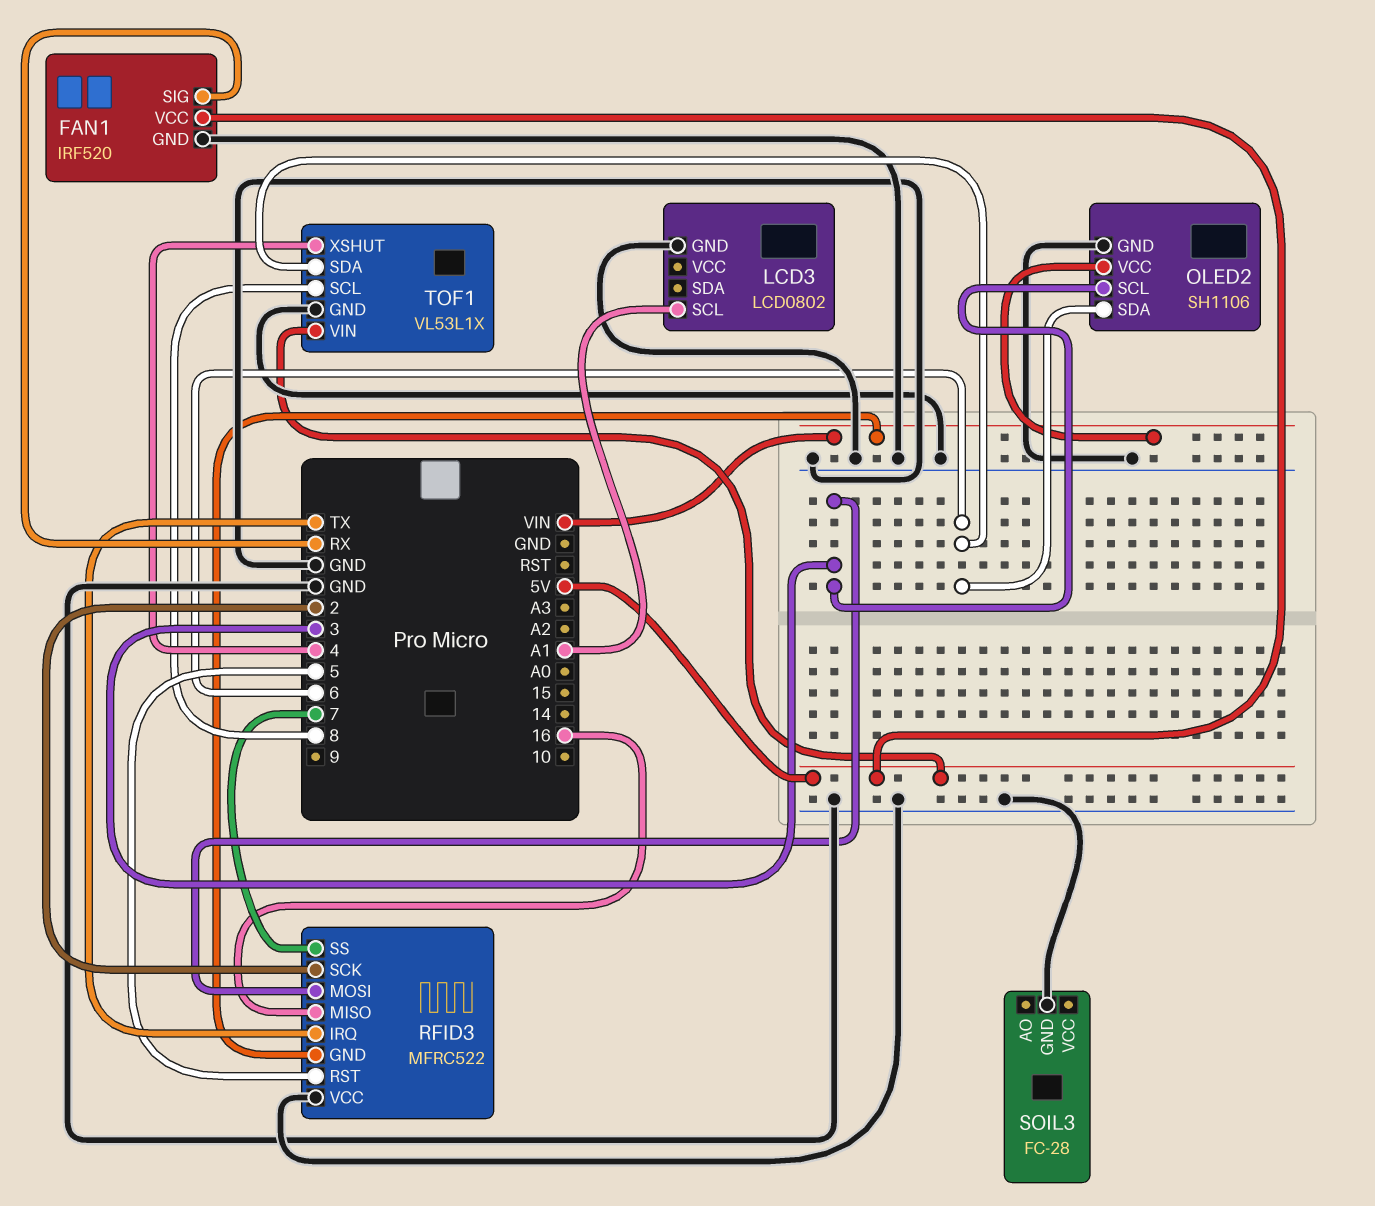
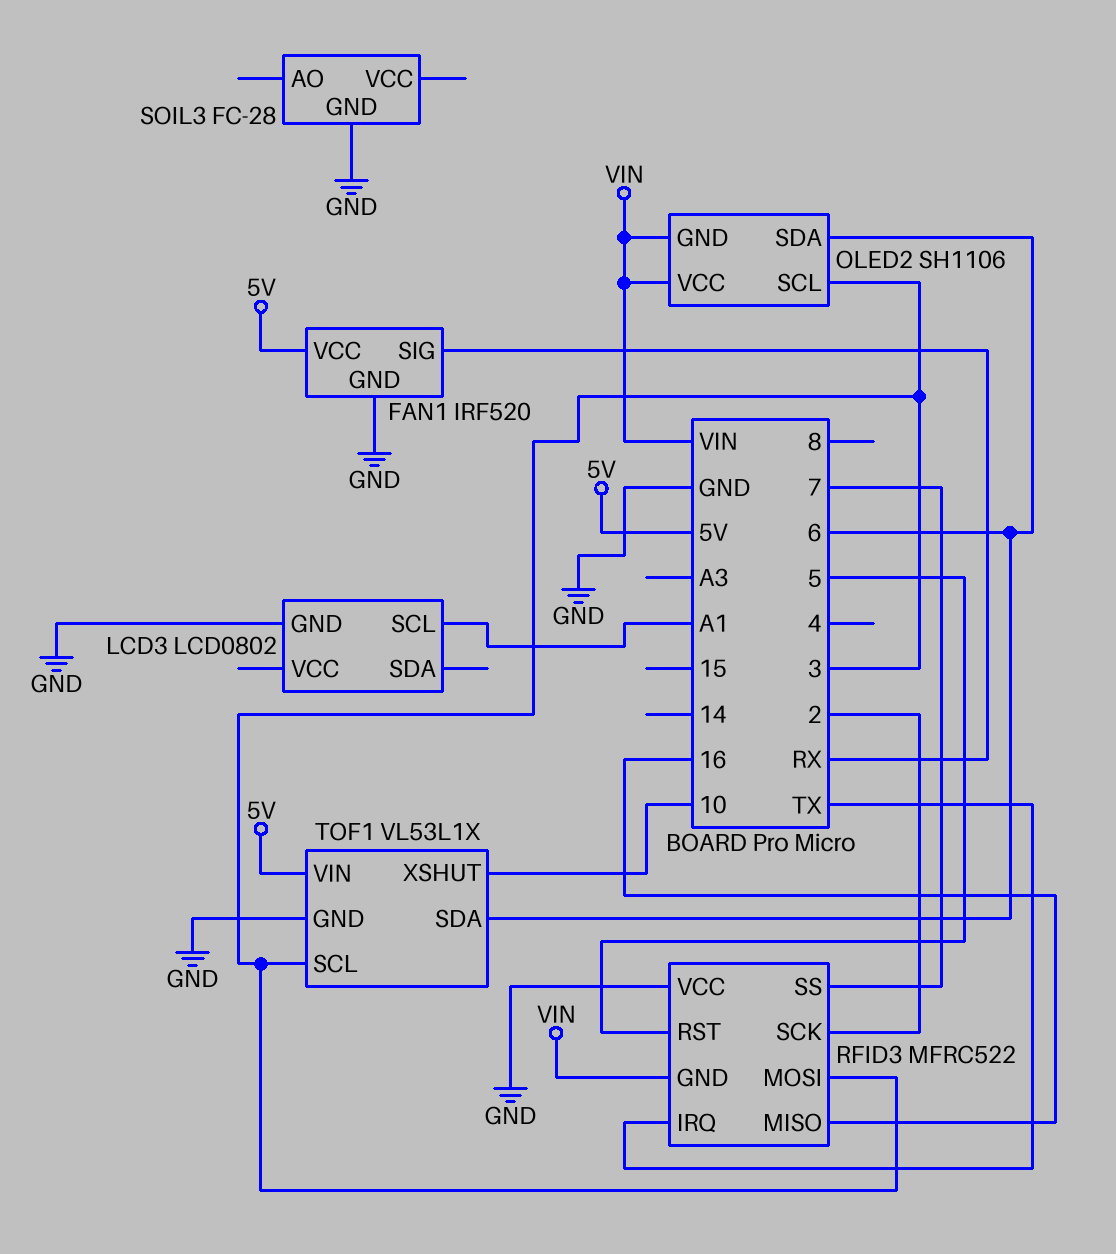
OLED2 pin GND: GND -> VIN
TOF1 pin SCL: 8 -> 3
TOF1 pin XSHUT: 4 -> 10

